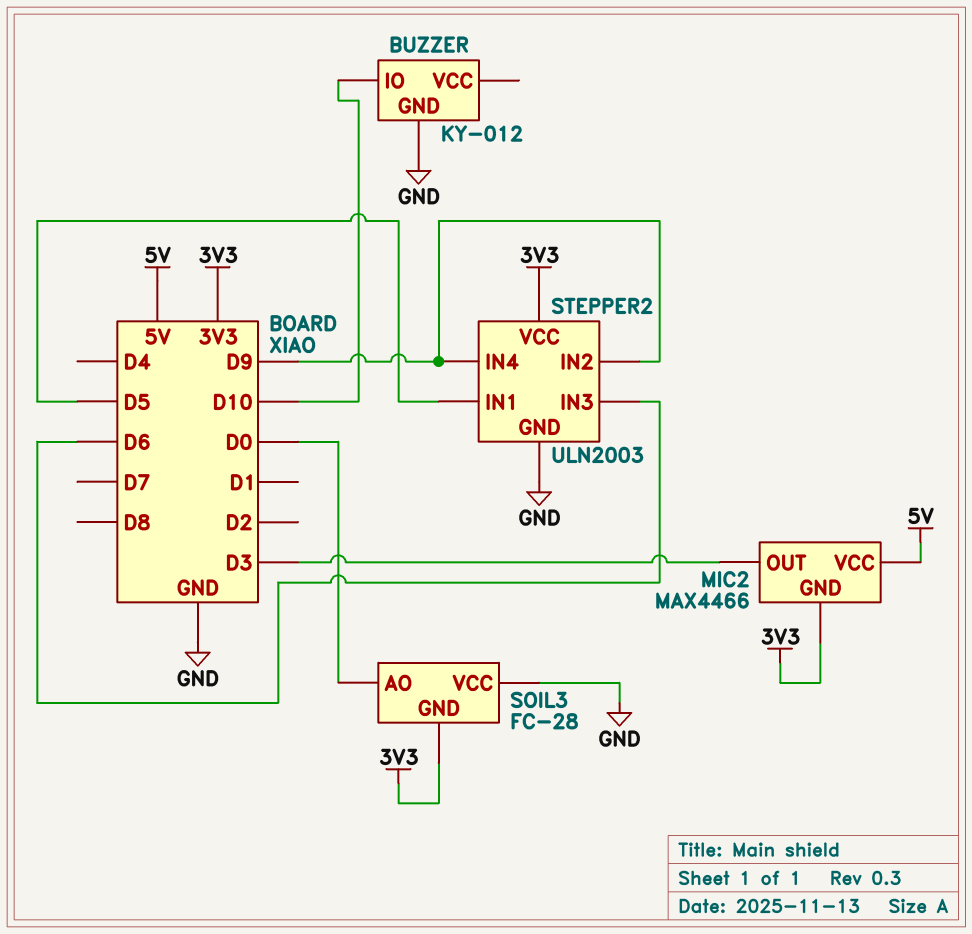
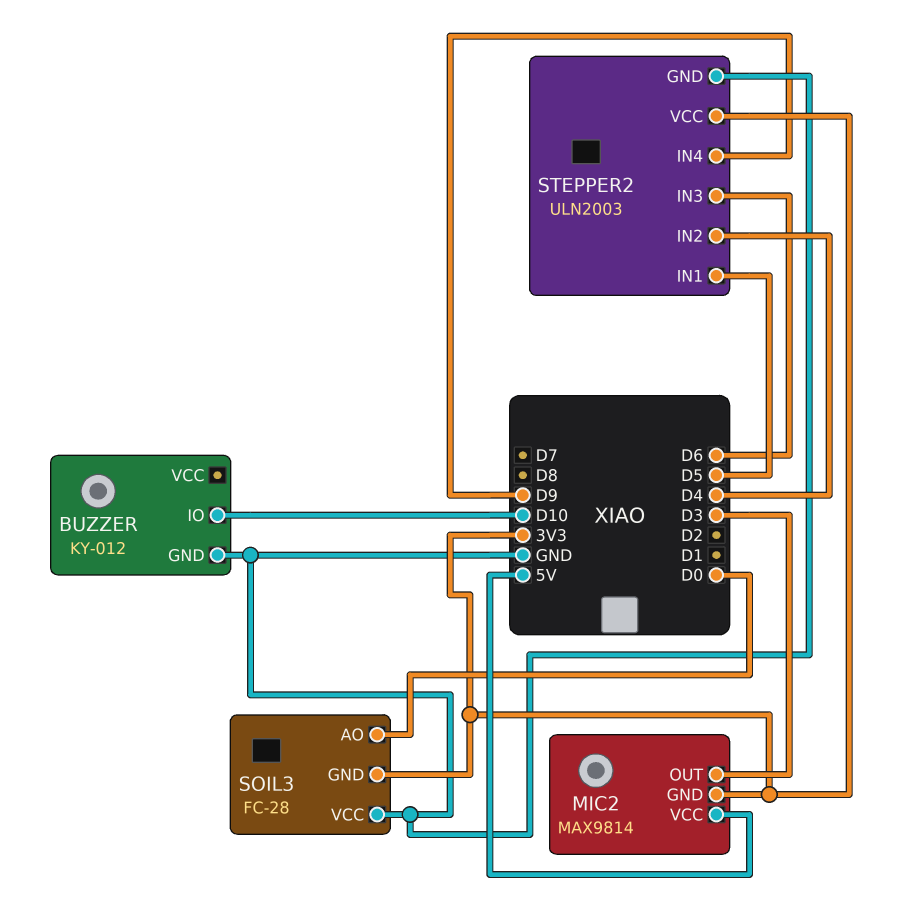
MIC2: MAX4466 -> MAX9814
STEPPER2 pin IN2: D9 -> D4

